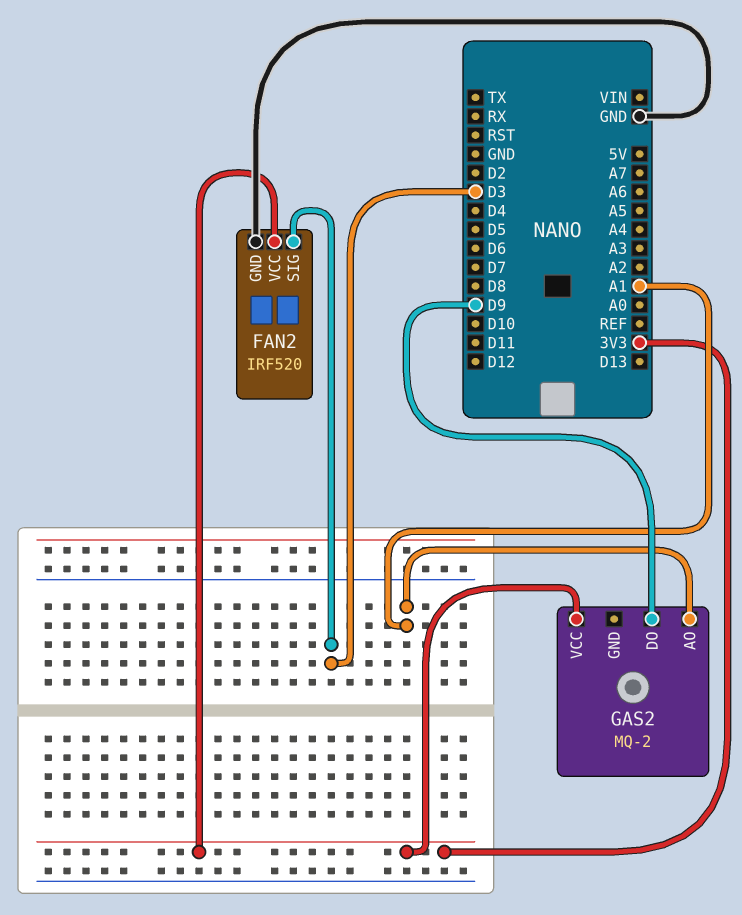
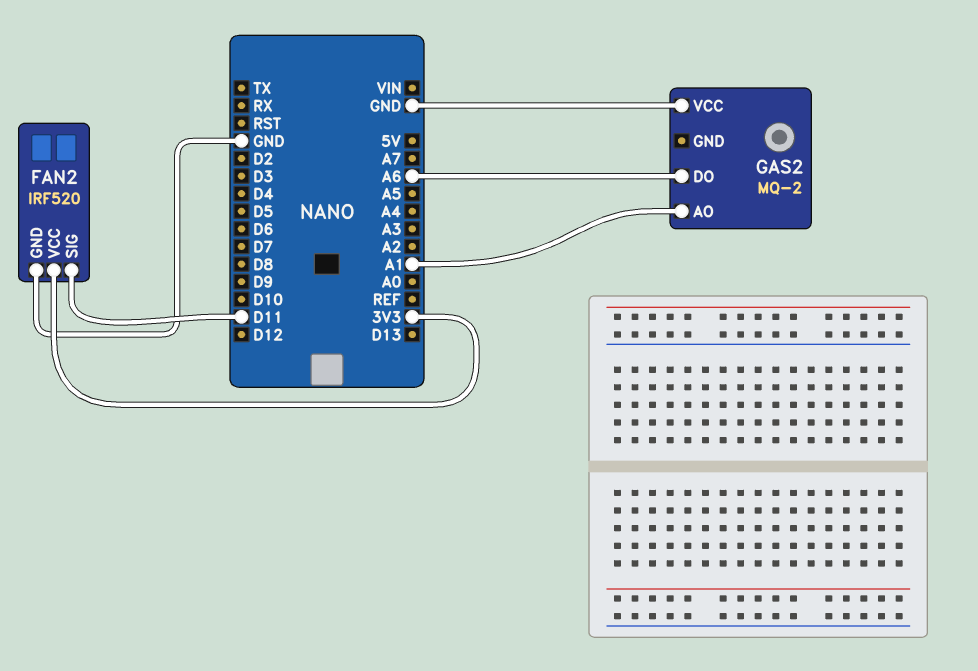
FAN2 pin SIG: D3 -> D11
GAS2 pin DO: D9 -> A6
GAS2 pin VCC: 3V3 -> GND

